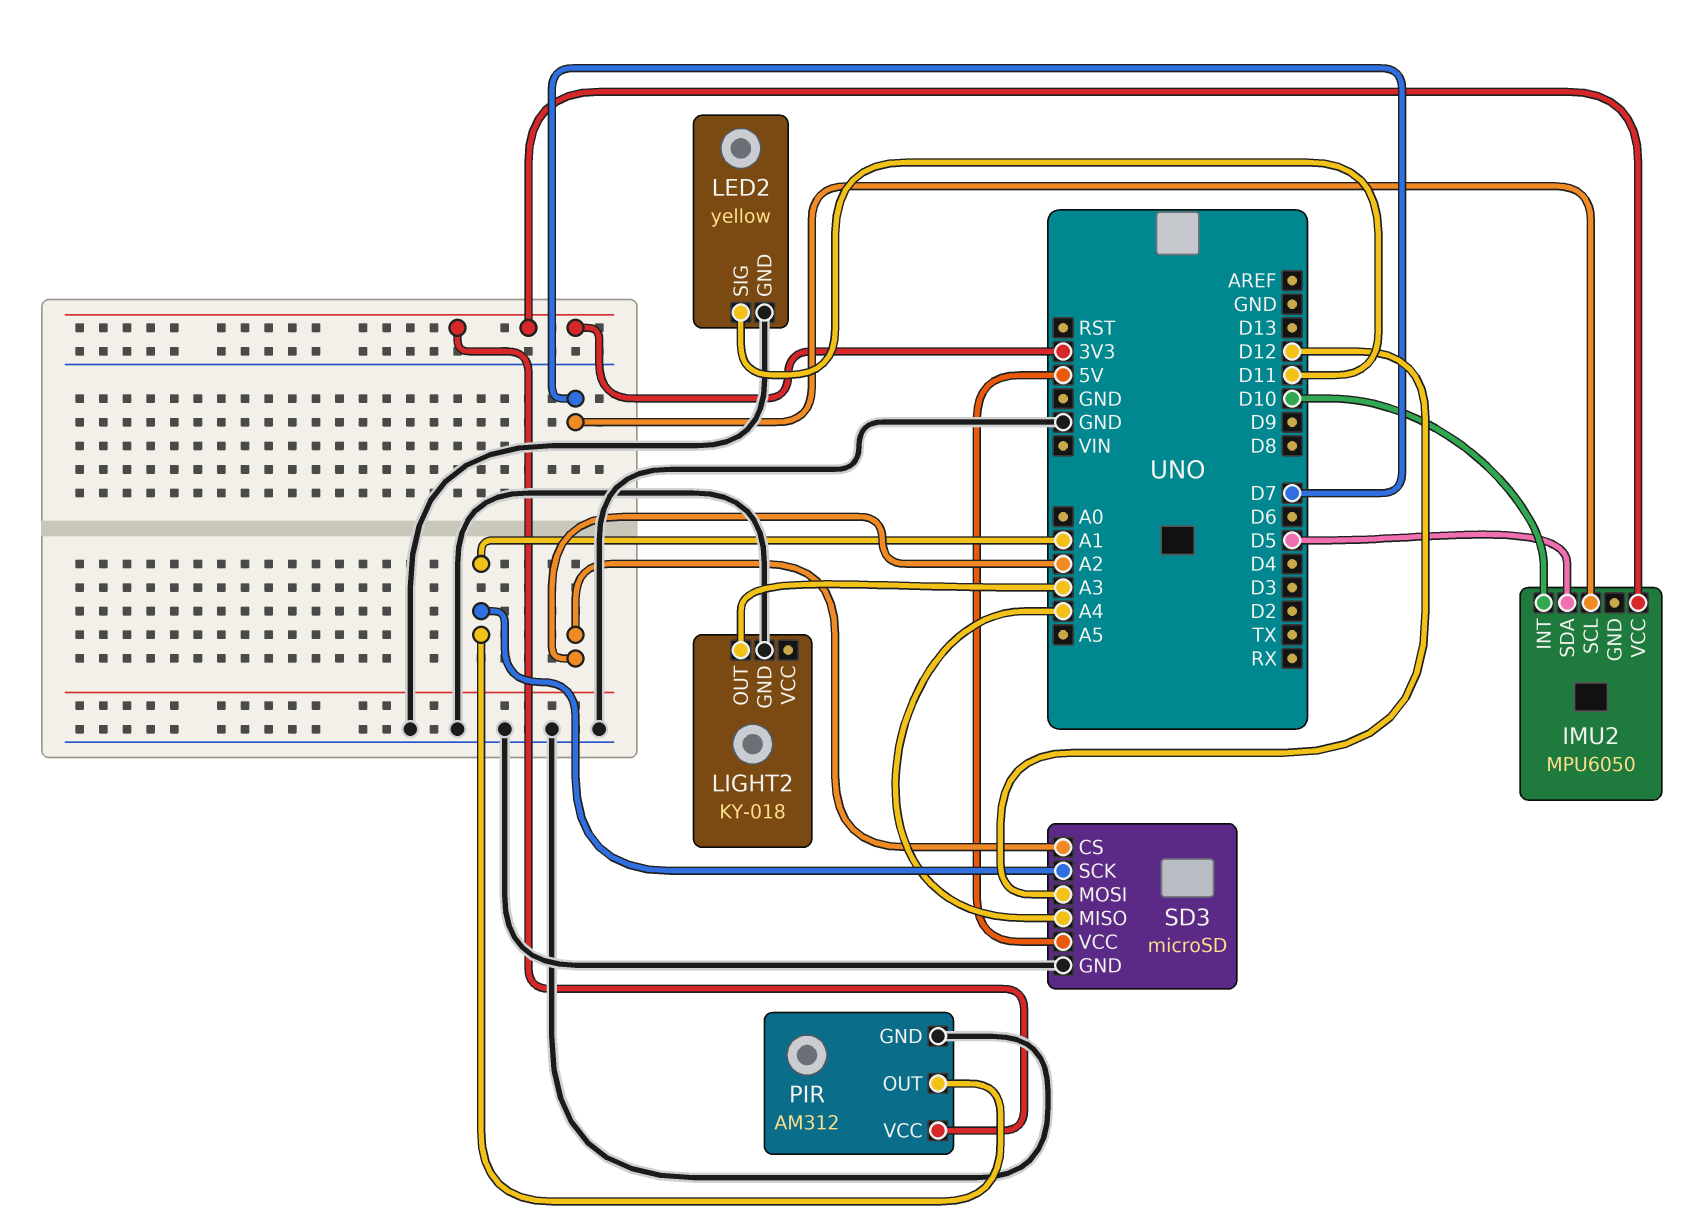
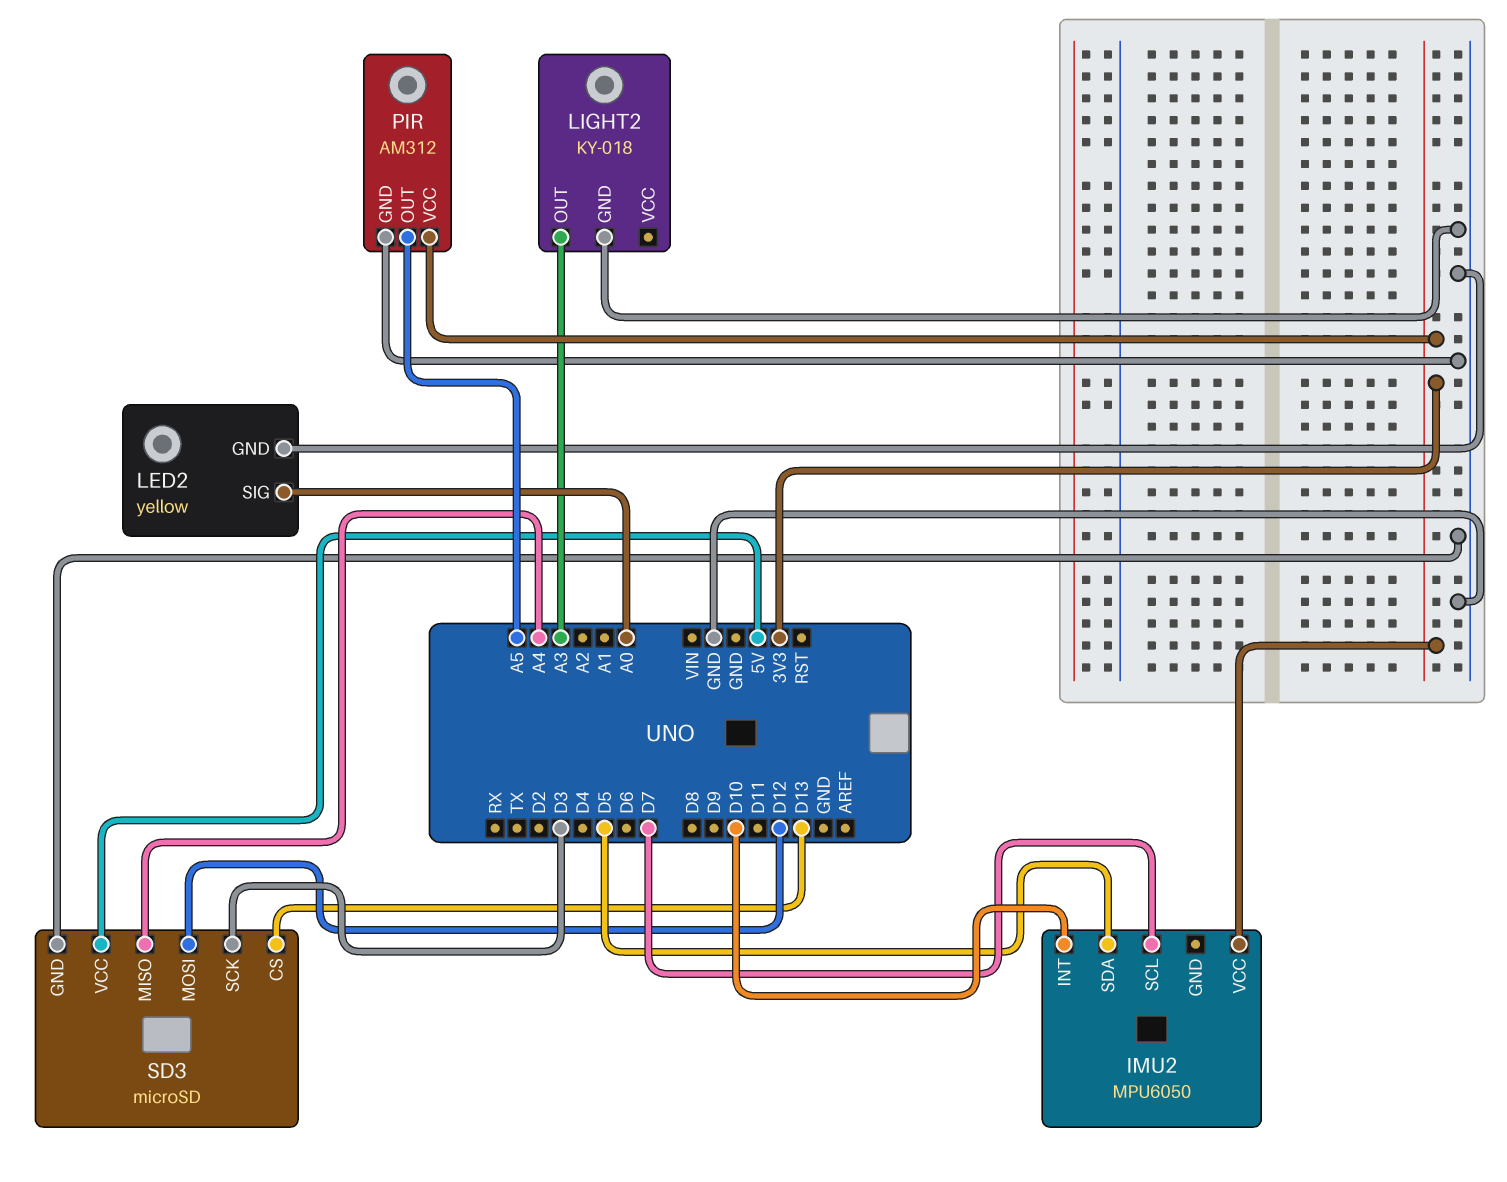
LED2 pin SIG: D11 -> A0
PIR pin OUT: A1 -> A5
SD3 pin CS: A2 -> D13
SD3 pin SCK: A1 -> D3

